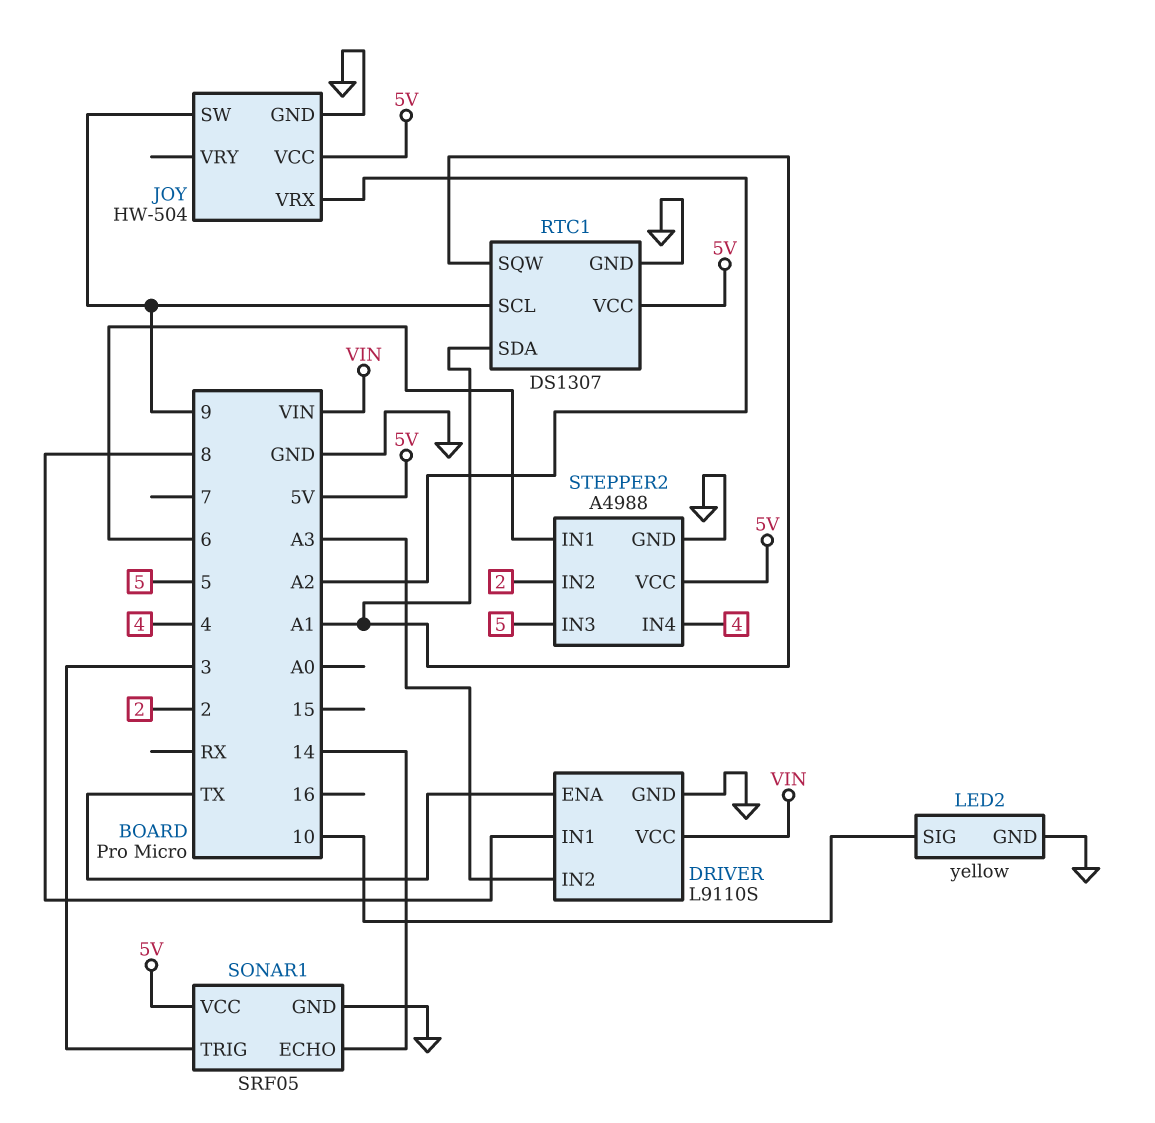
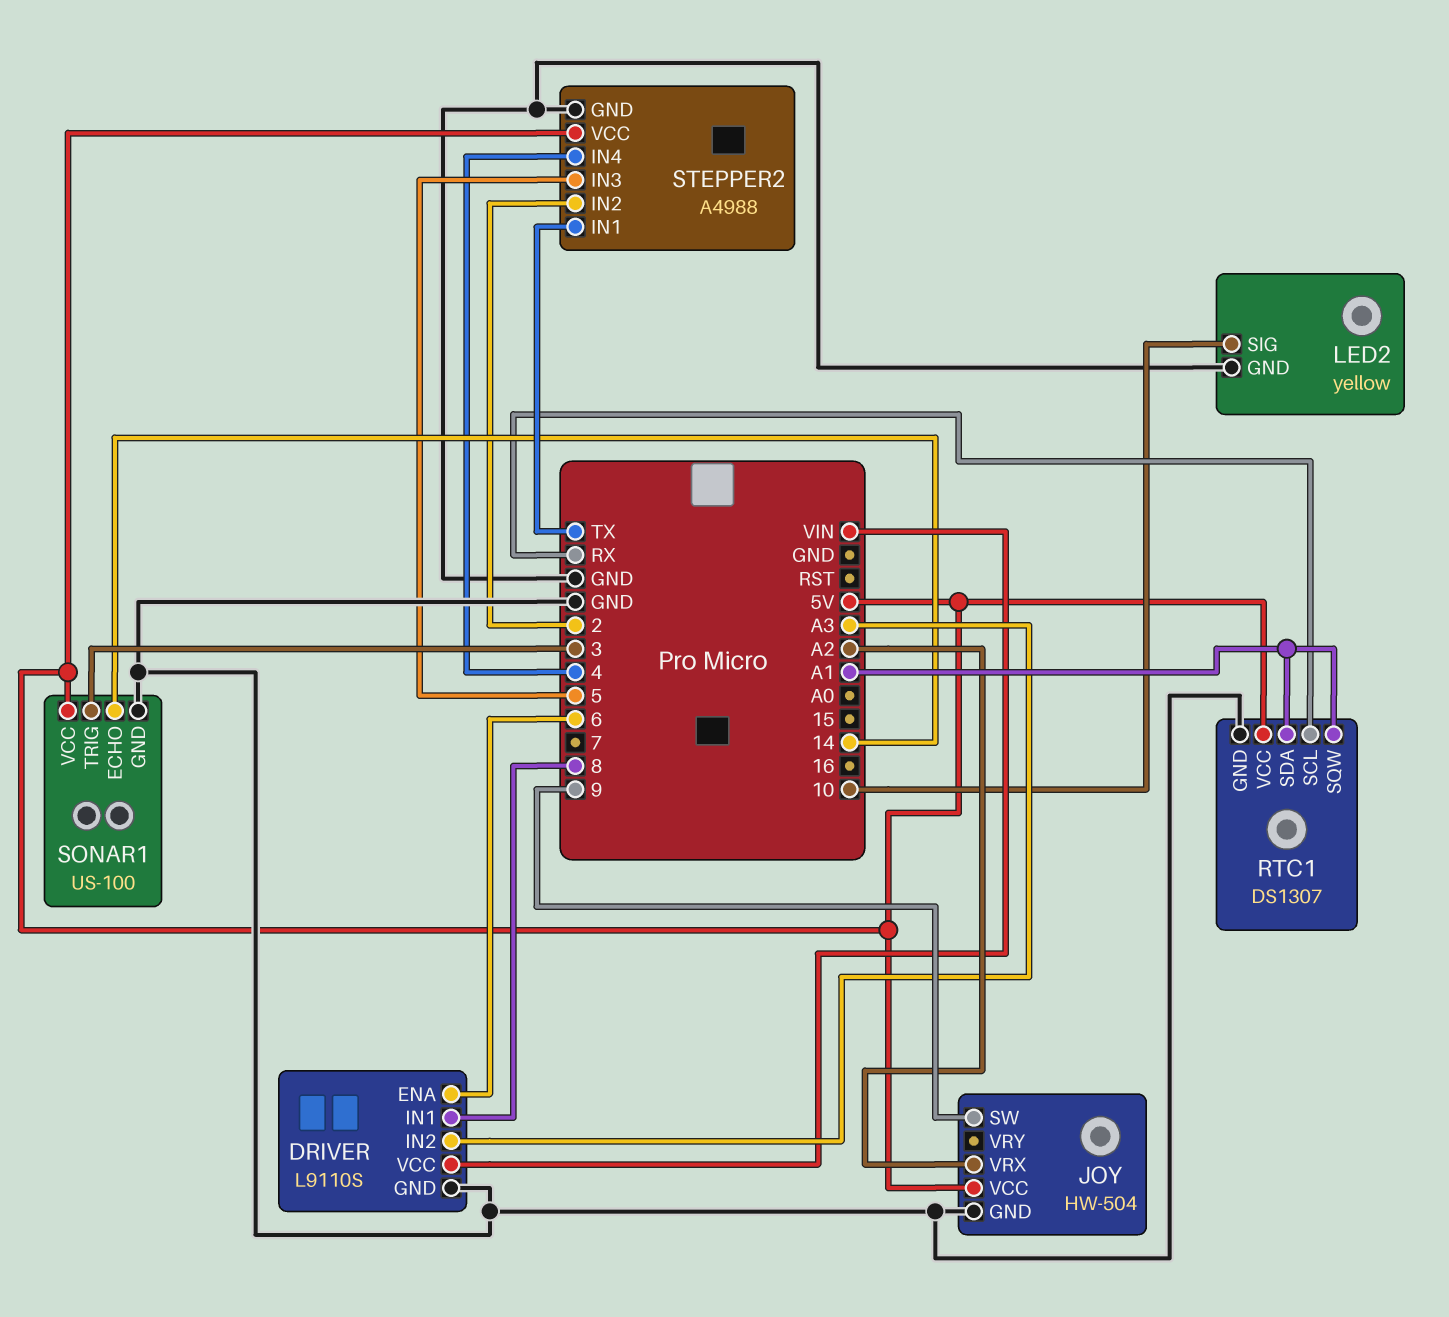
DRIVER pin ENA: TX -> 6
RTC1 pin SCL: 9 -> RX
SONAR1: SRF05 -> US-100
STEPPER2 pin IN1: 6 -> TX

